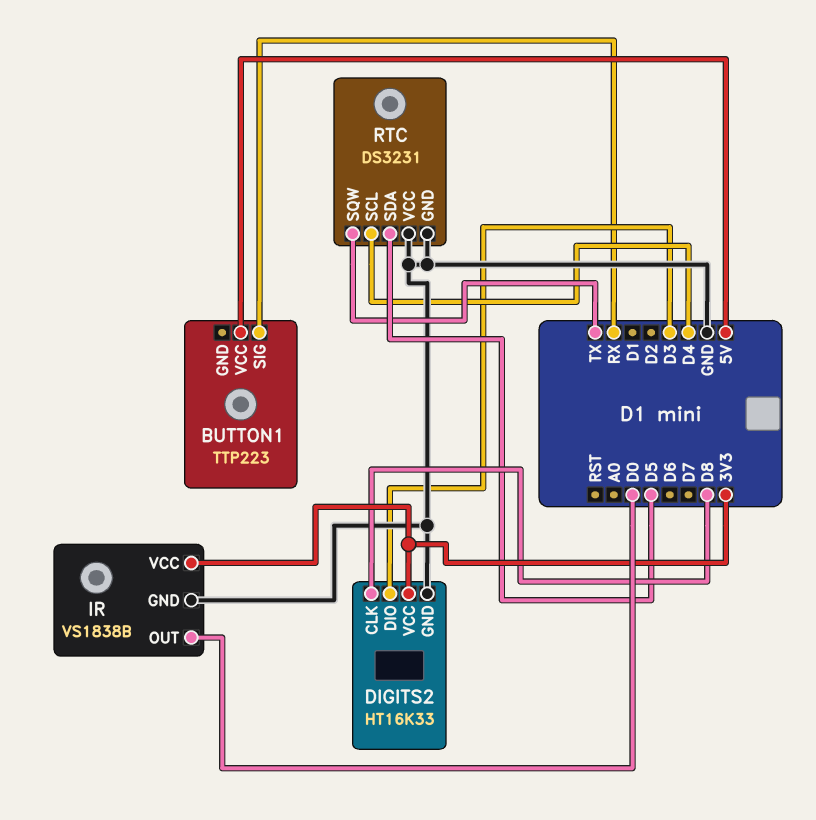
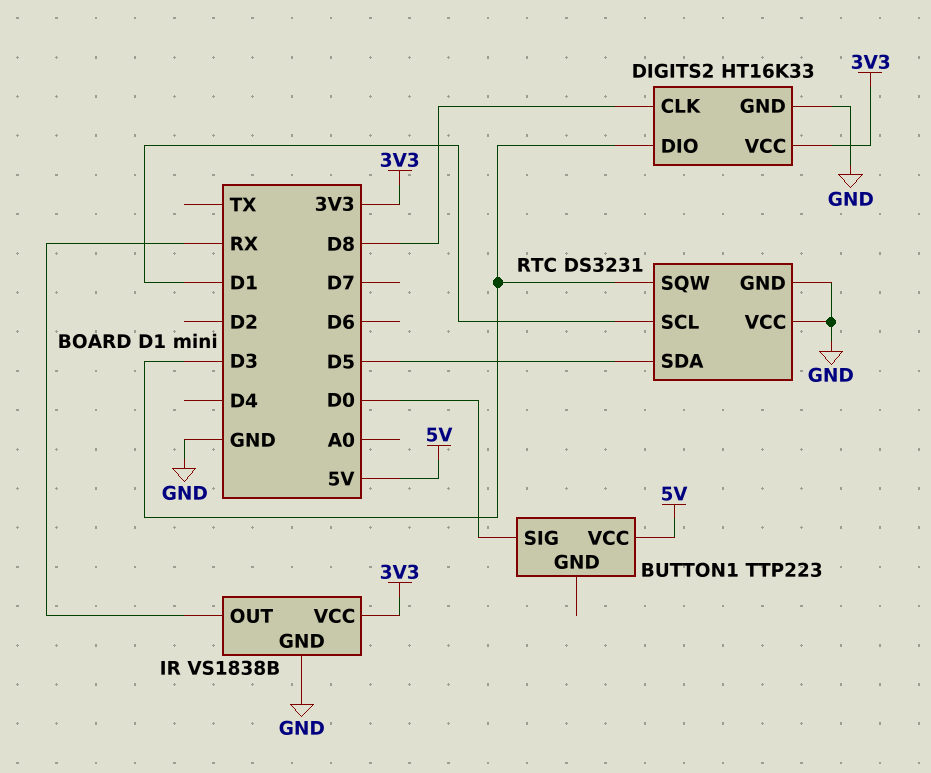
BUTTON1 pin SIG: RX -> D0
IR pin OUT: D0 -> RX
RTC pin SCL: D4 -> D1
RTC pin SQW: TX -> D3

